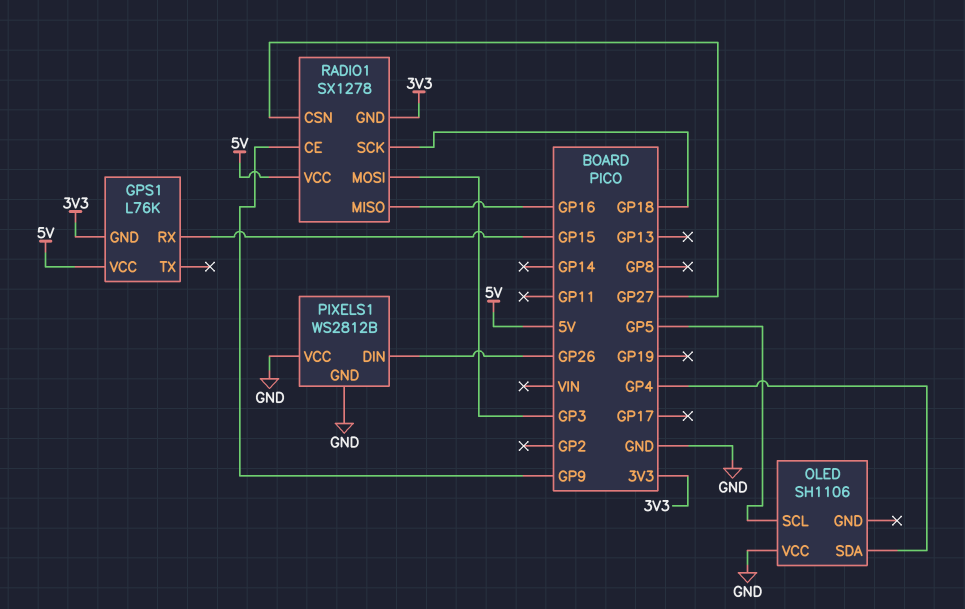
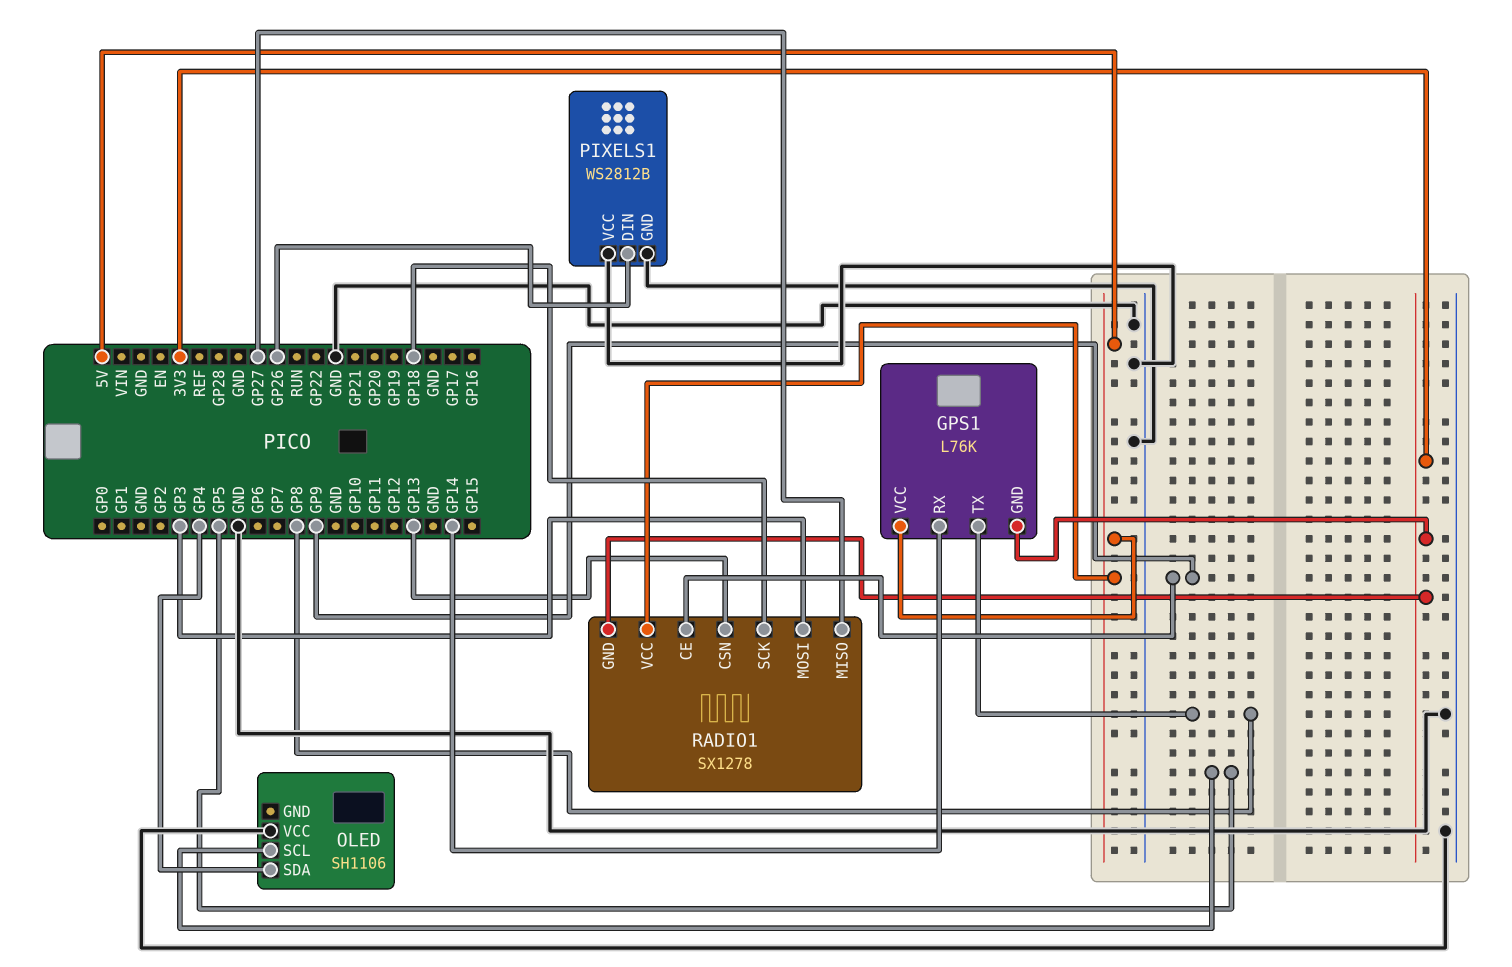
GPS1 pin RX: GP15 -> GP14
GPS1 pin TX: none -> GP8
RADIO1 pin CSN: GP27 -> GP13
RADIO1 pin MISO: GP16 -> GP27

